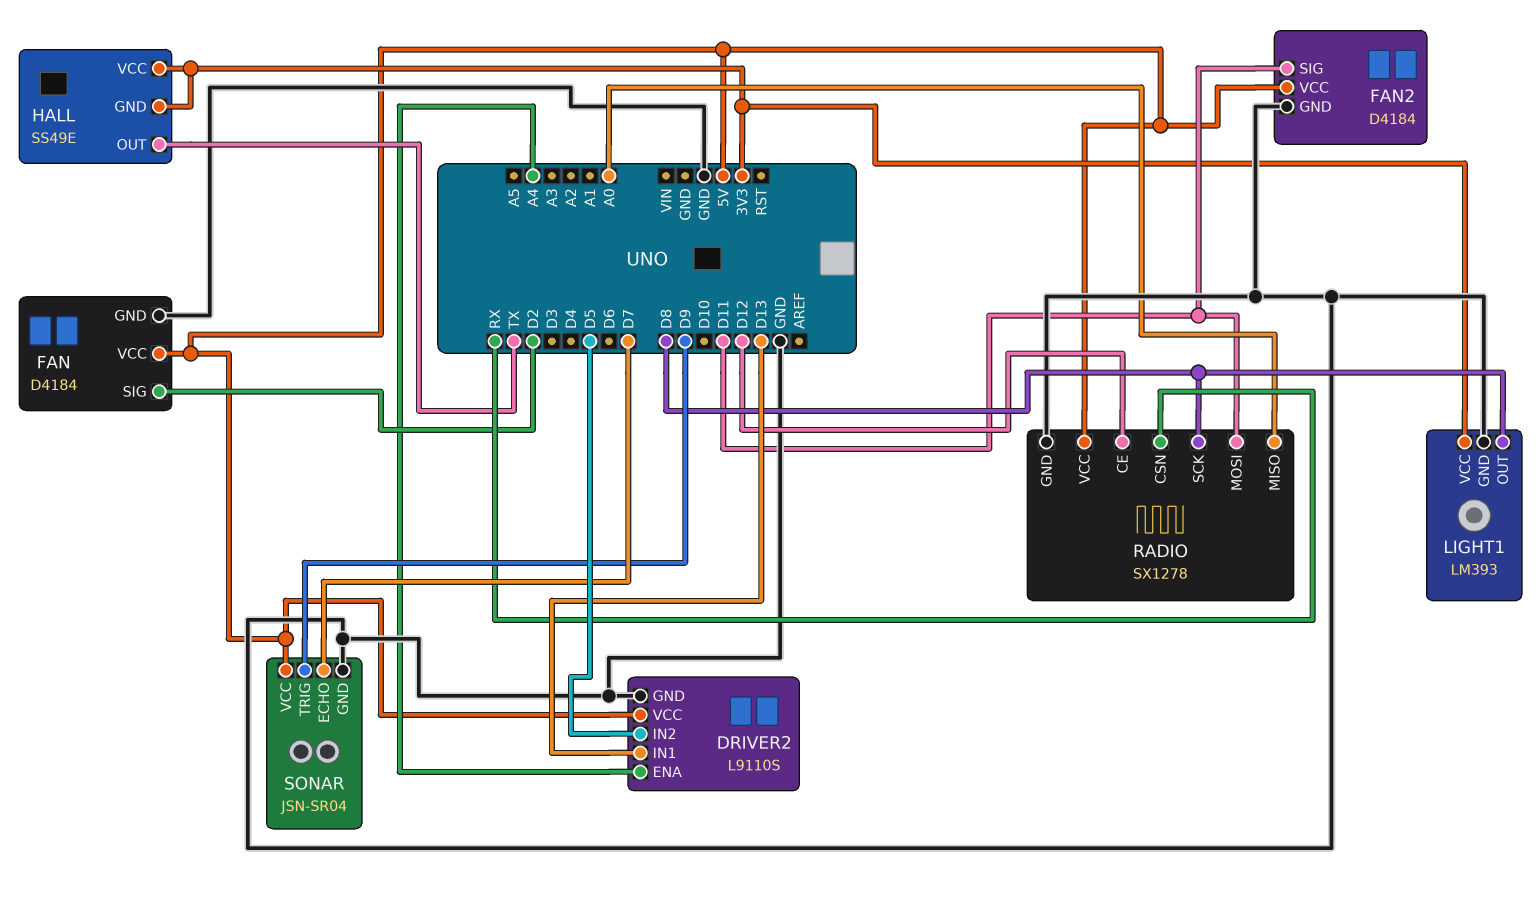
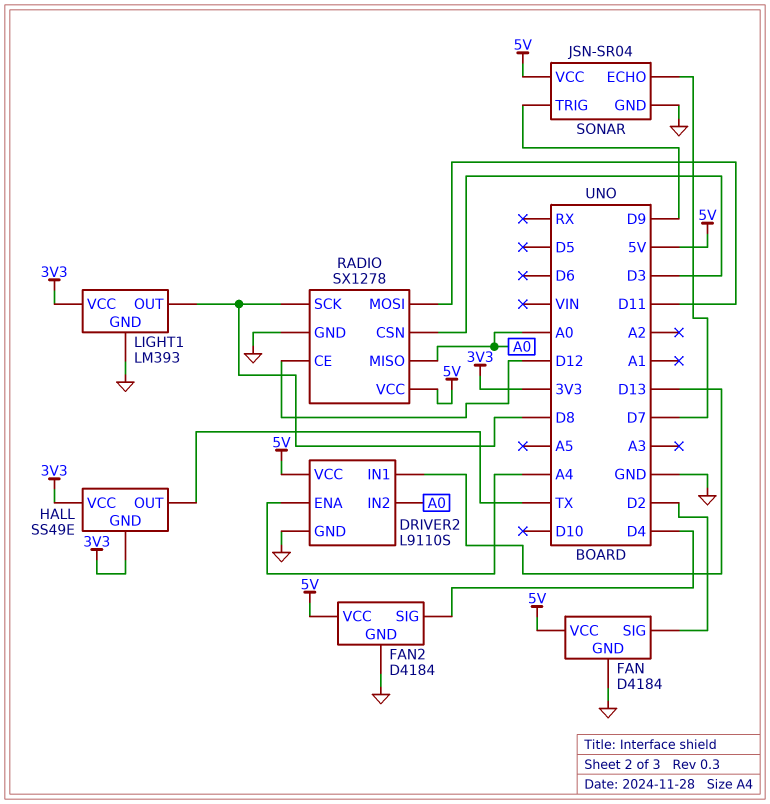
DRIVER2 pin IN2: D5 -> A0
FAN2 pin SIG: D11 -> D4
RADIO pin CSN: RX -> D3

